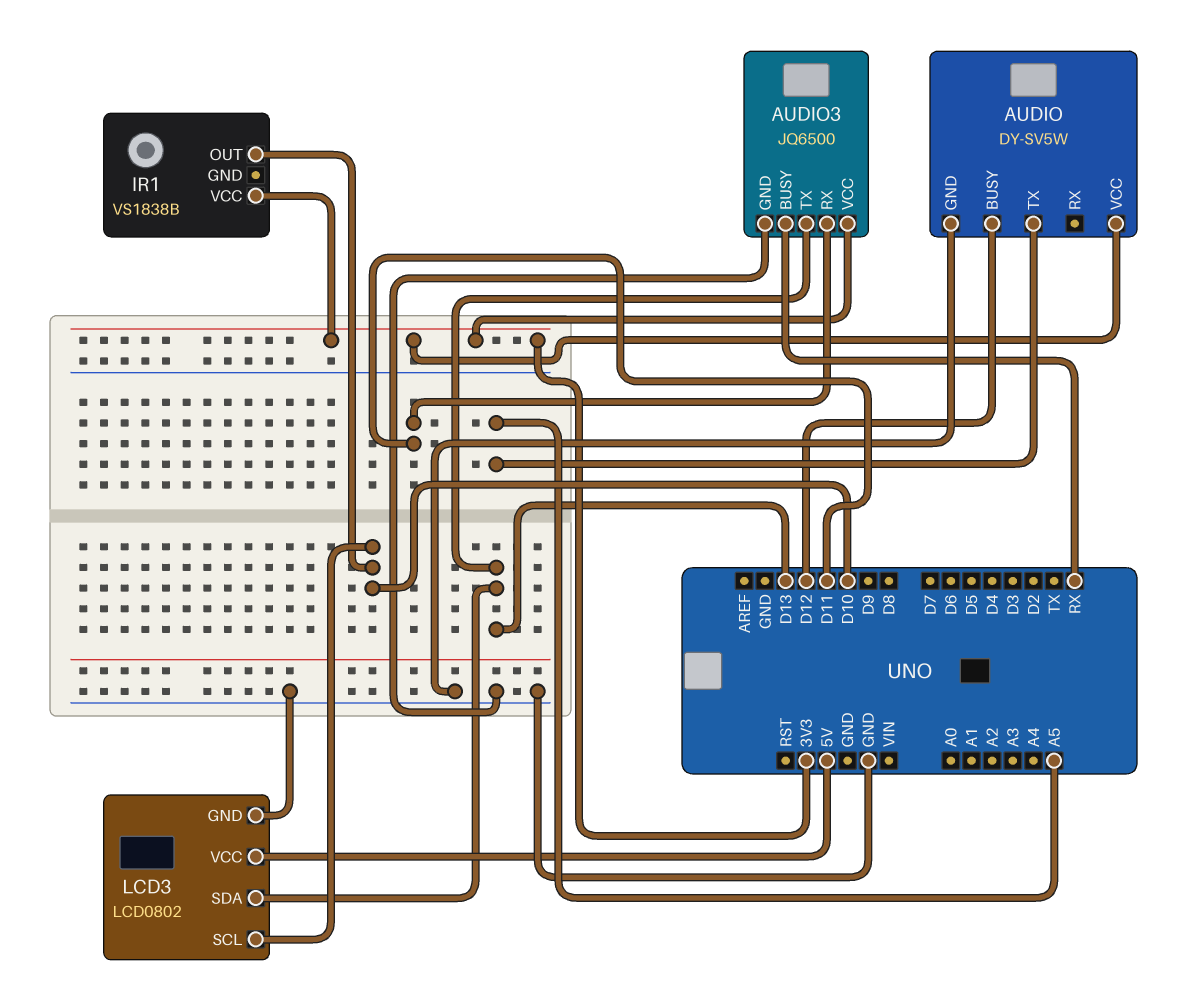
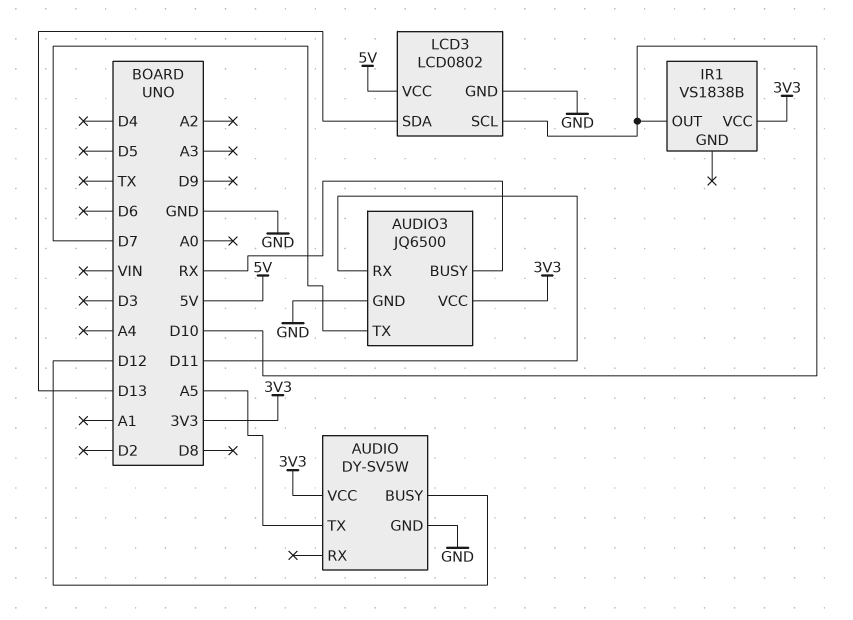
AUDIO3 pin TX: D13 -> D7

